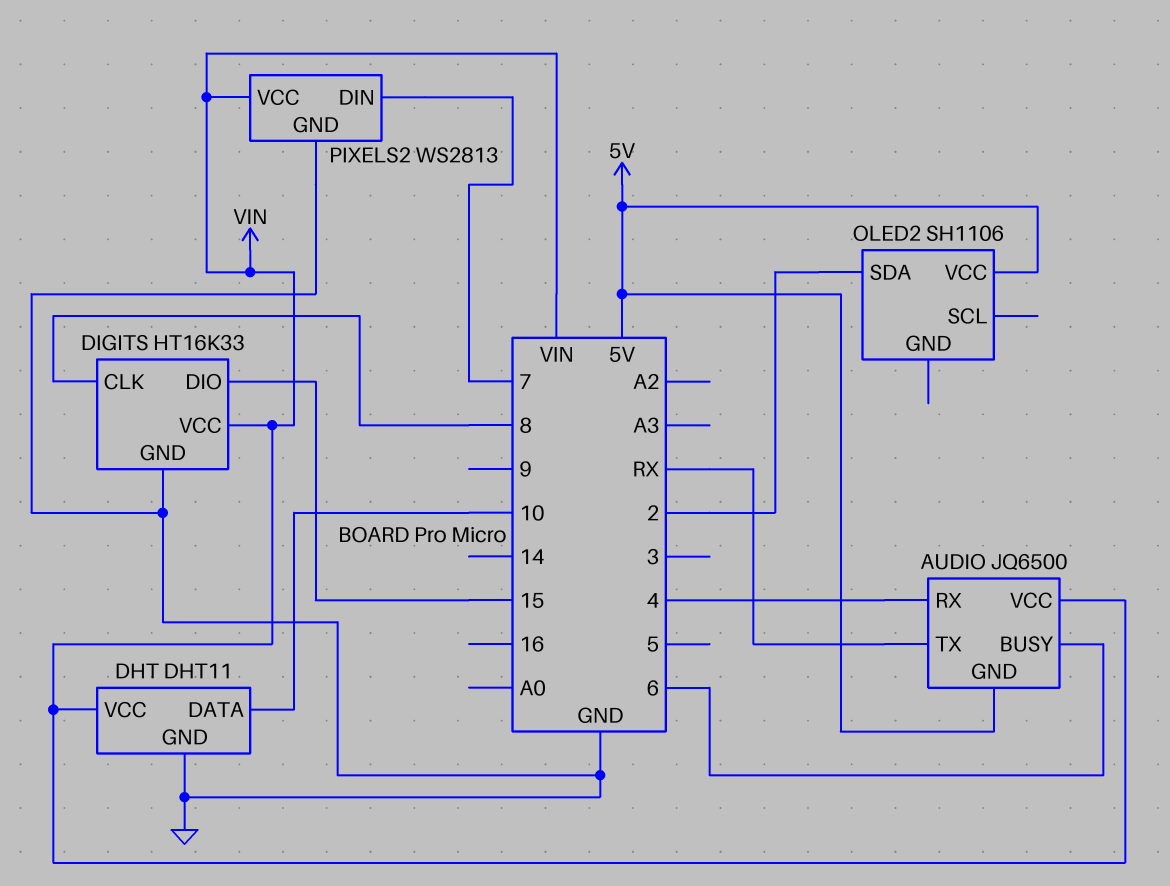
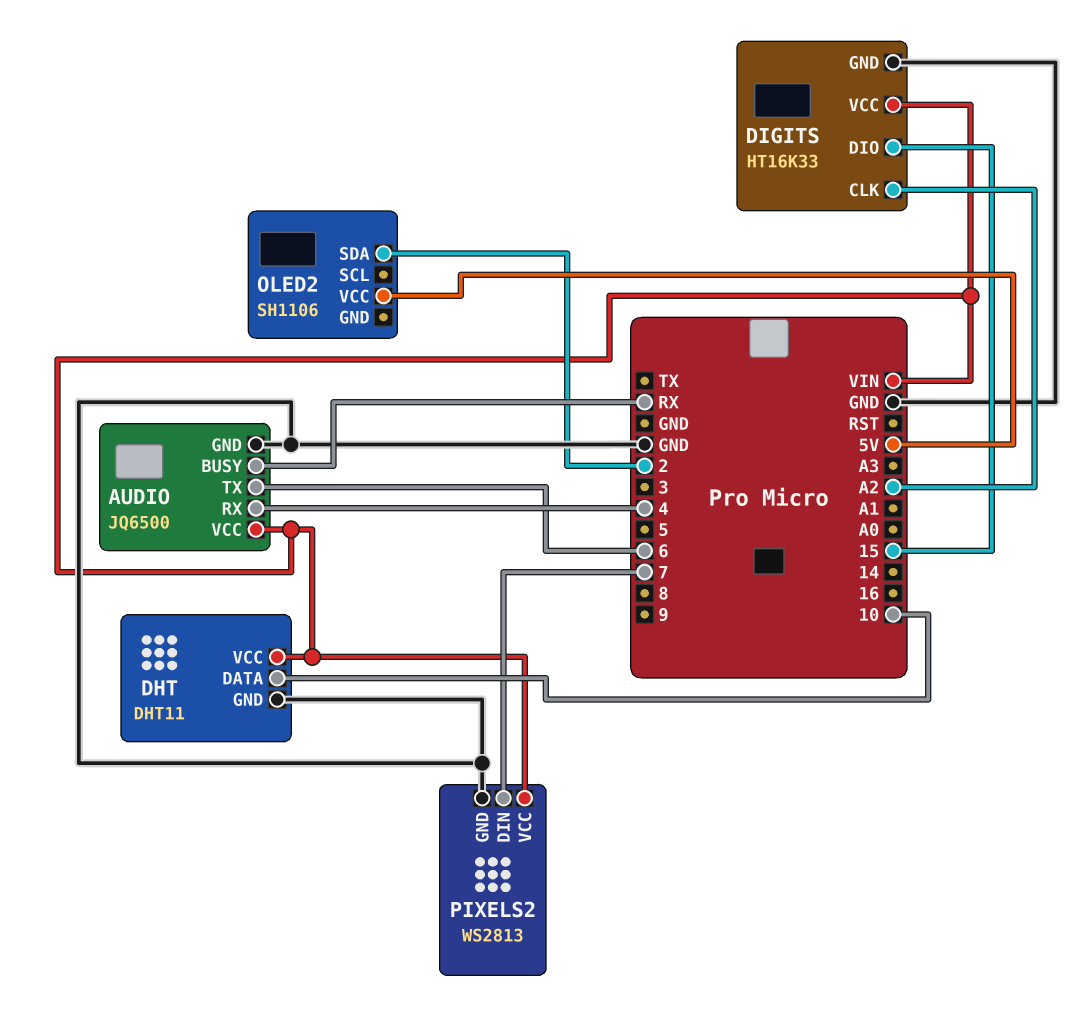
AUDIO pin BUSY: 6 -> RX
AUDIO pin GND: 5V -> GND
AUDIO pin TX: RX -> 6
DIGITS pin CLK: 8 -> A2

